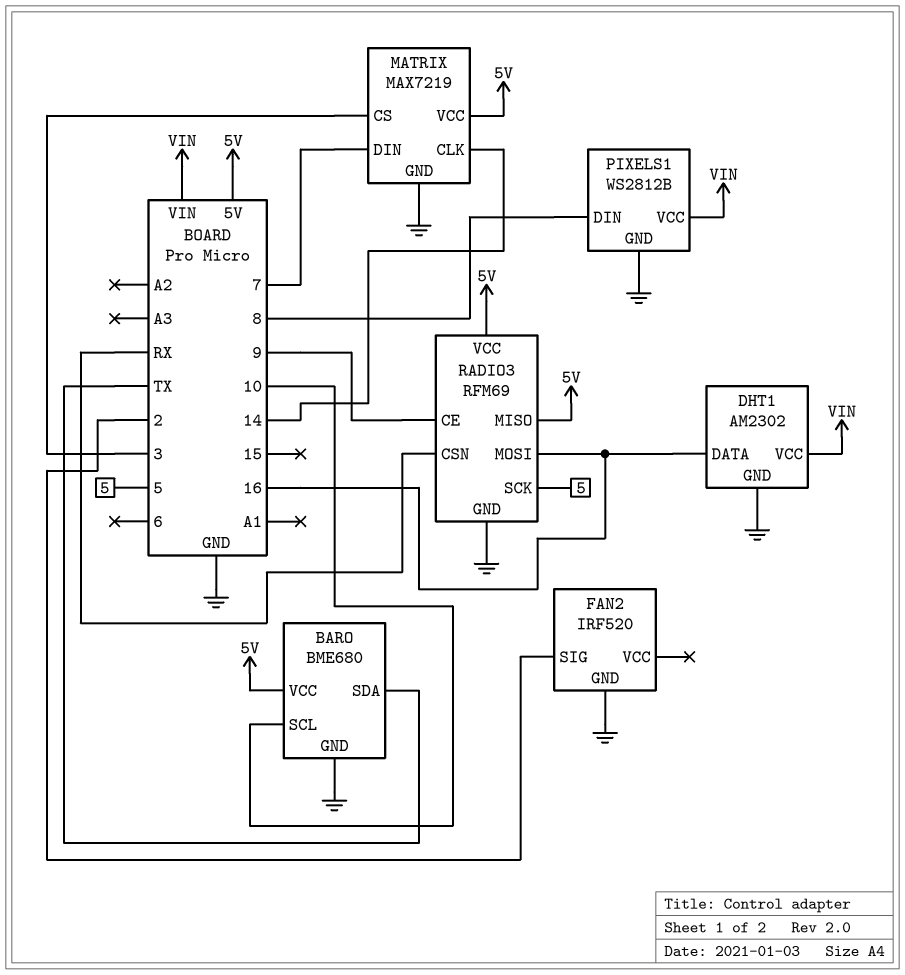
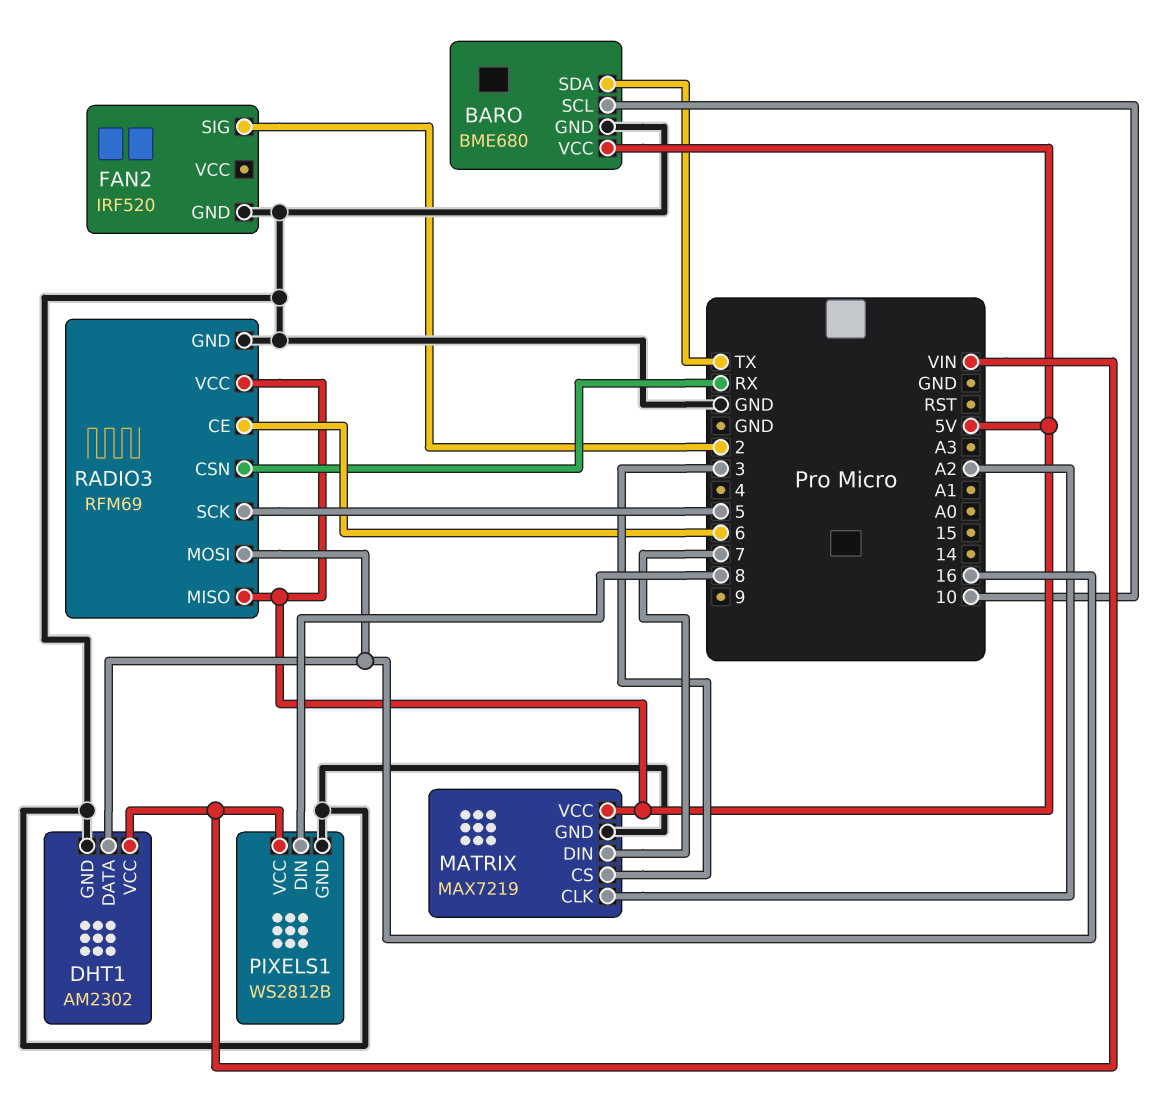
MATRIX pin CLK: 14 -> A2
RADIO3 pin CE: 9 -> 6

